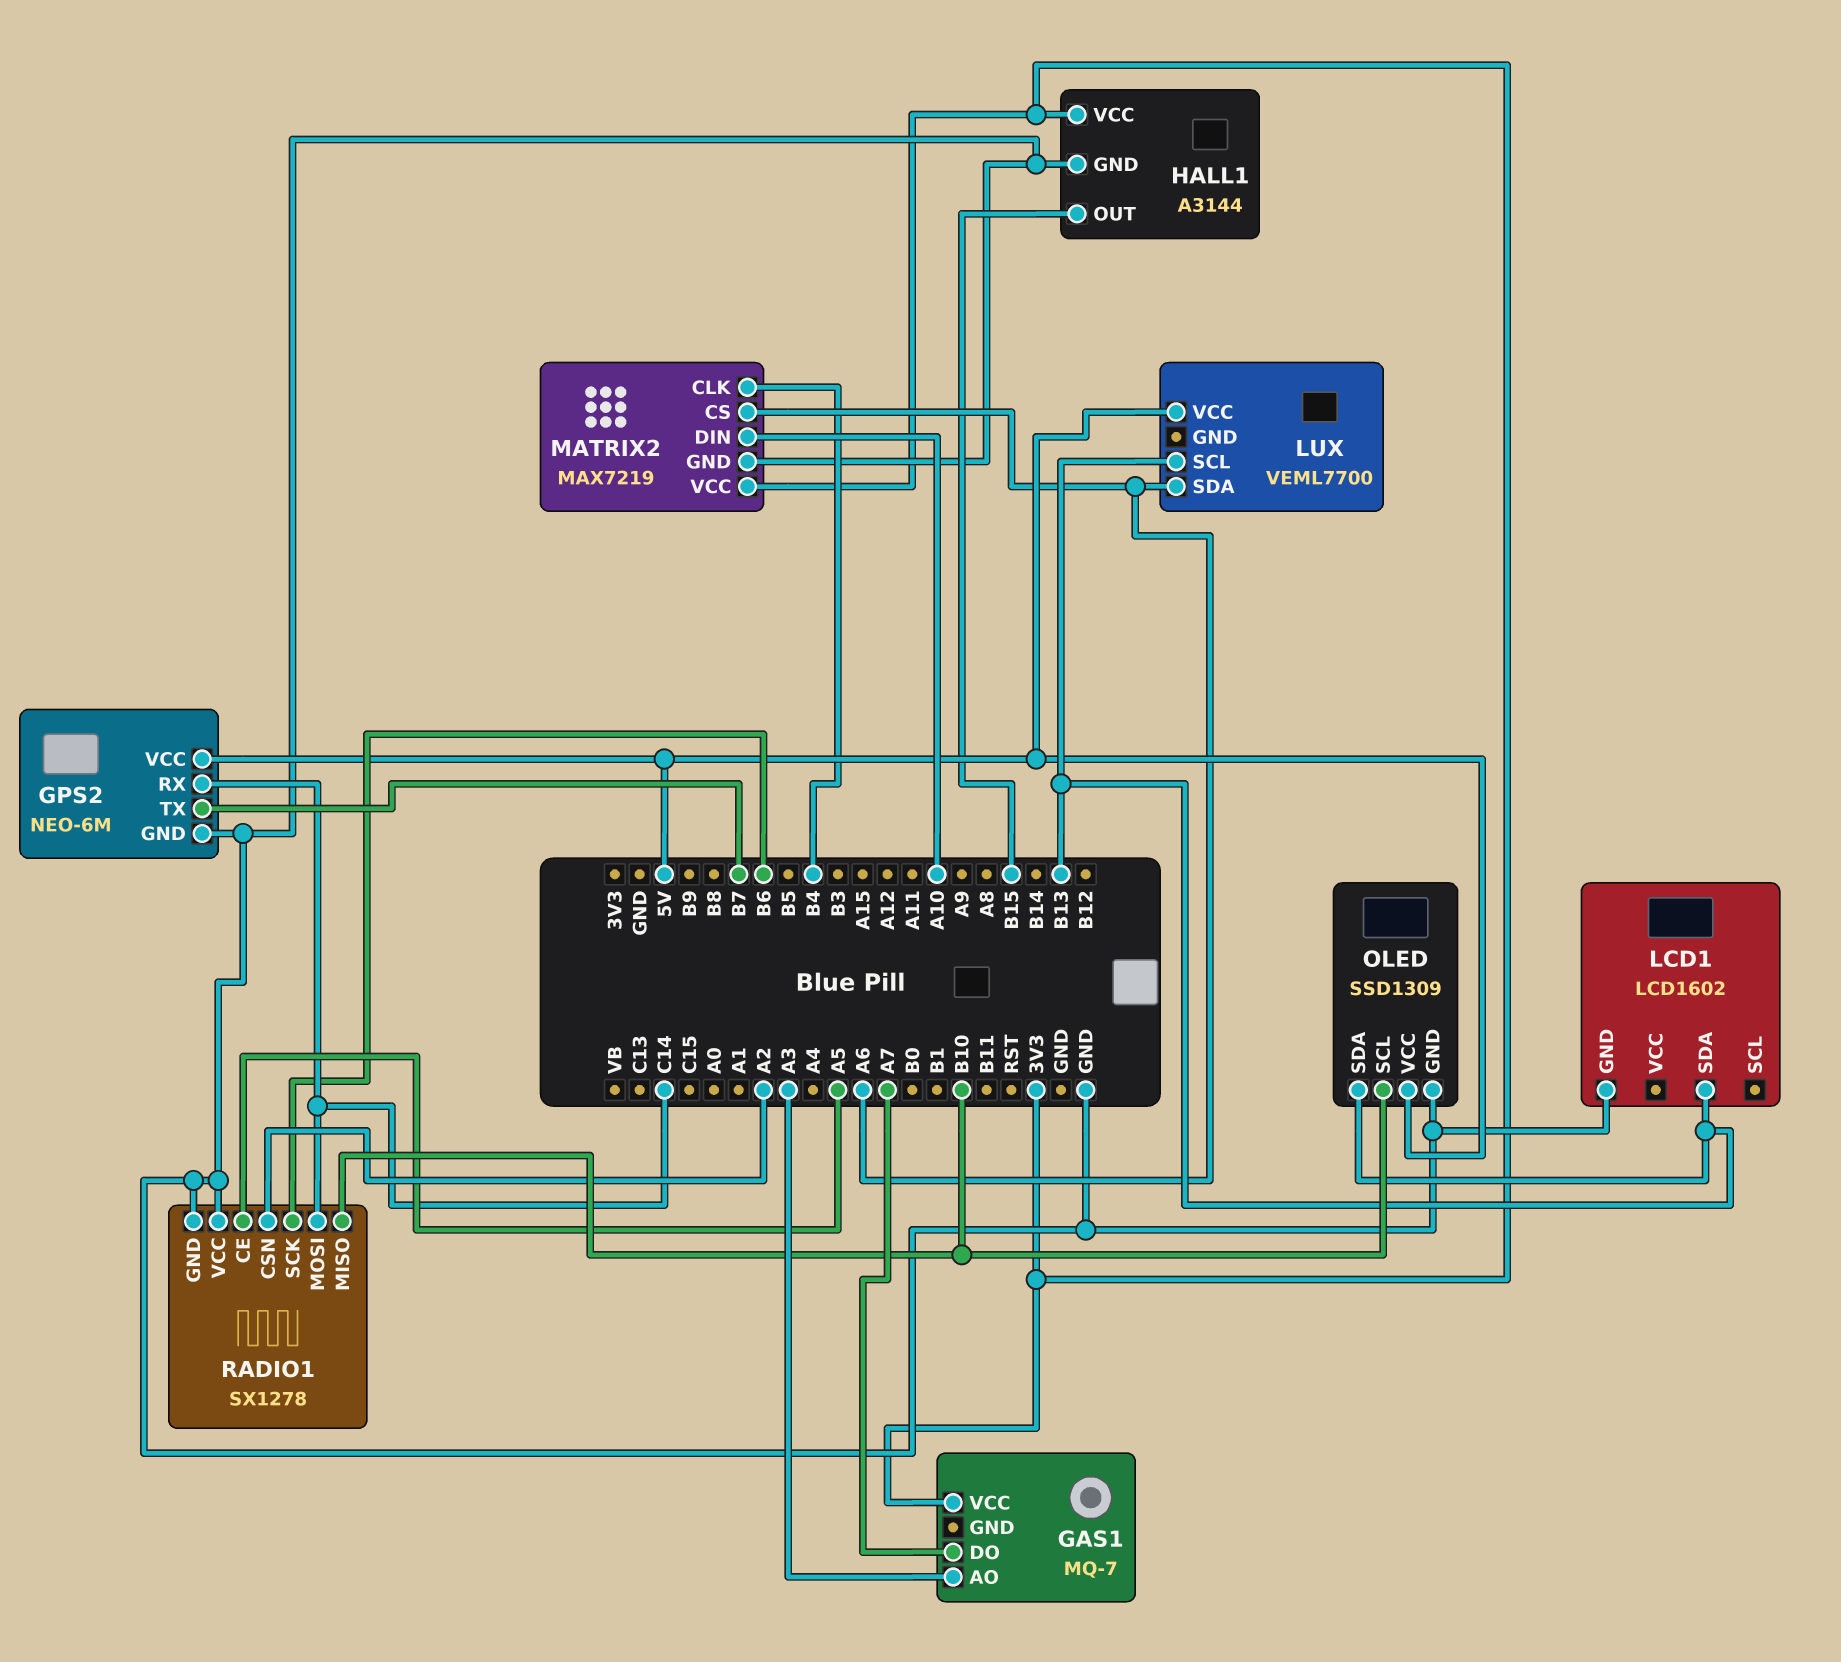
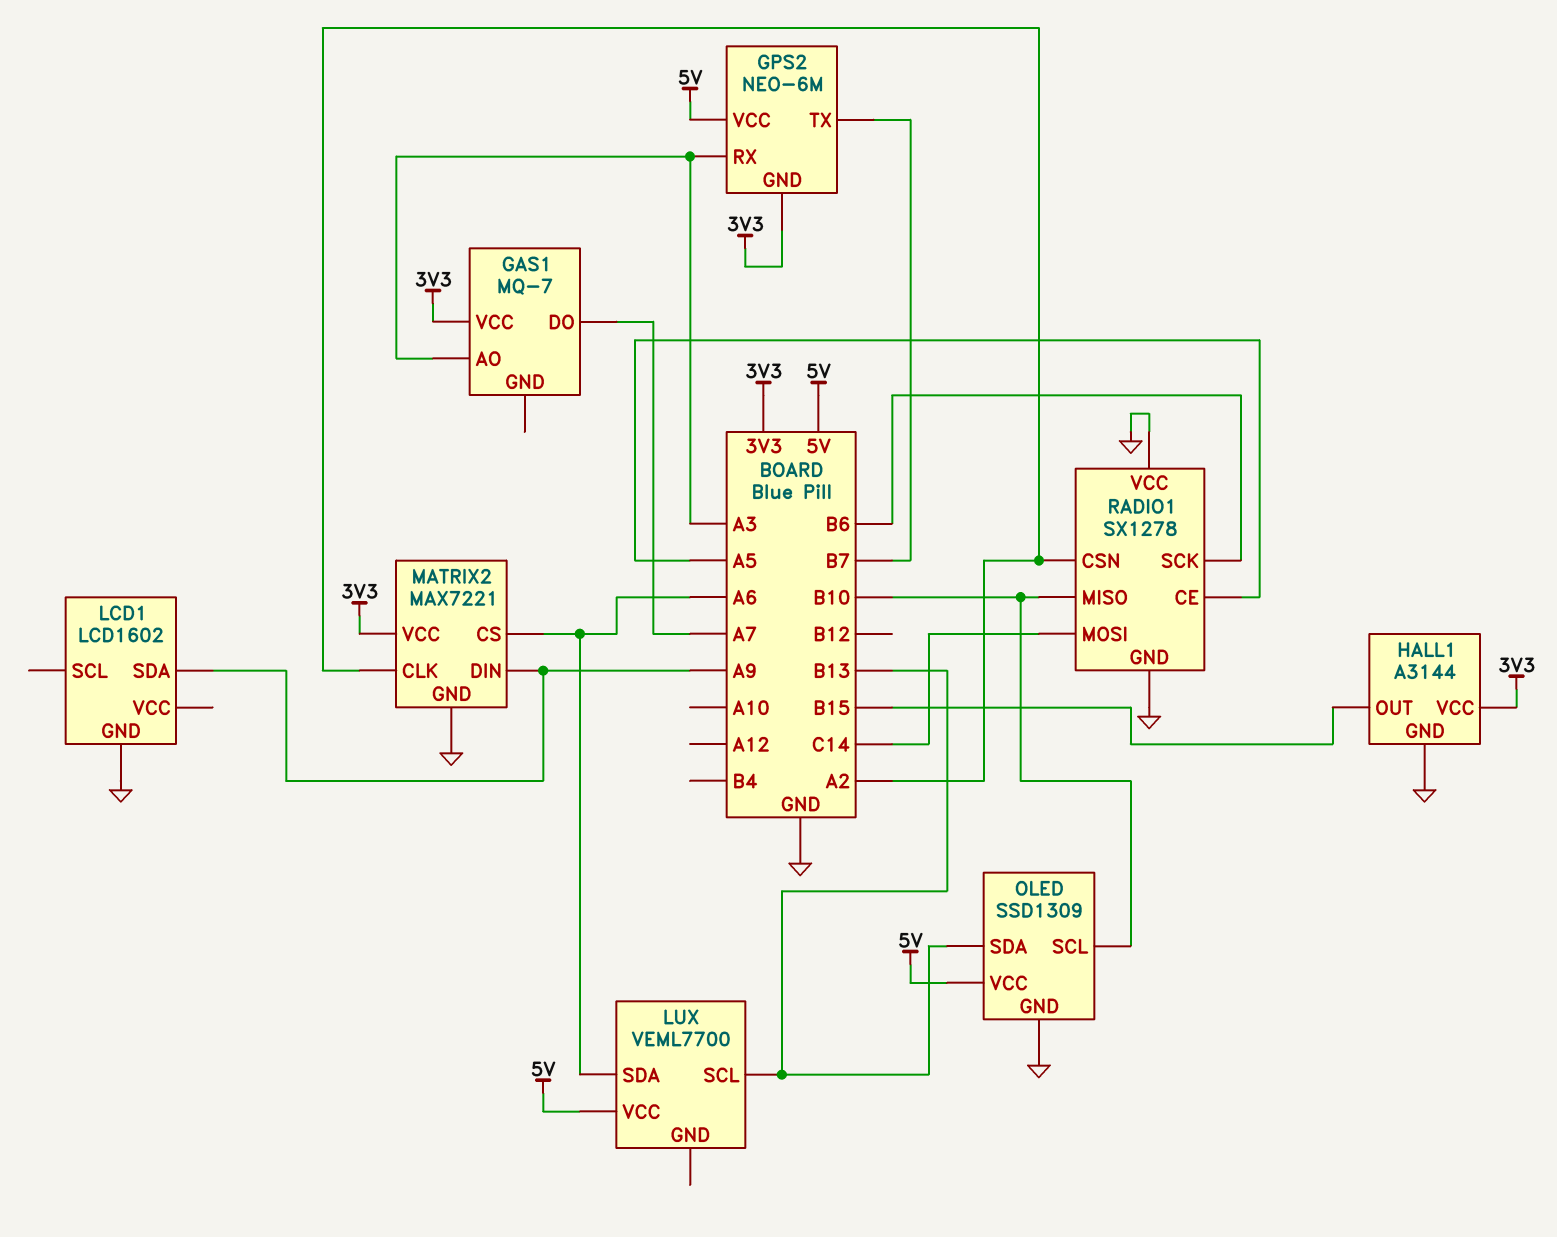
GPS2 pin GND: GND -> 3V3
GPS2 pin RX: C14 -> A3
LCD1 pin SDA: B13 -> A9
MATRIX2: MAX7219 -> MAX7221
MATRIX2 pin CLK: B4 -> A2
MATRIX2 pin DIN: A10 -> A9

